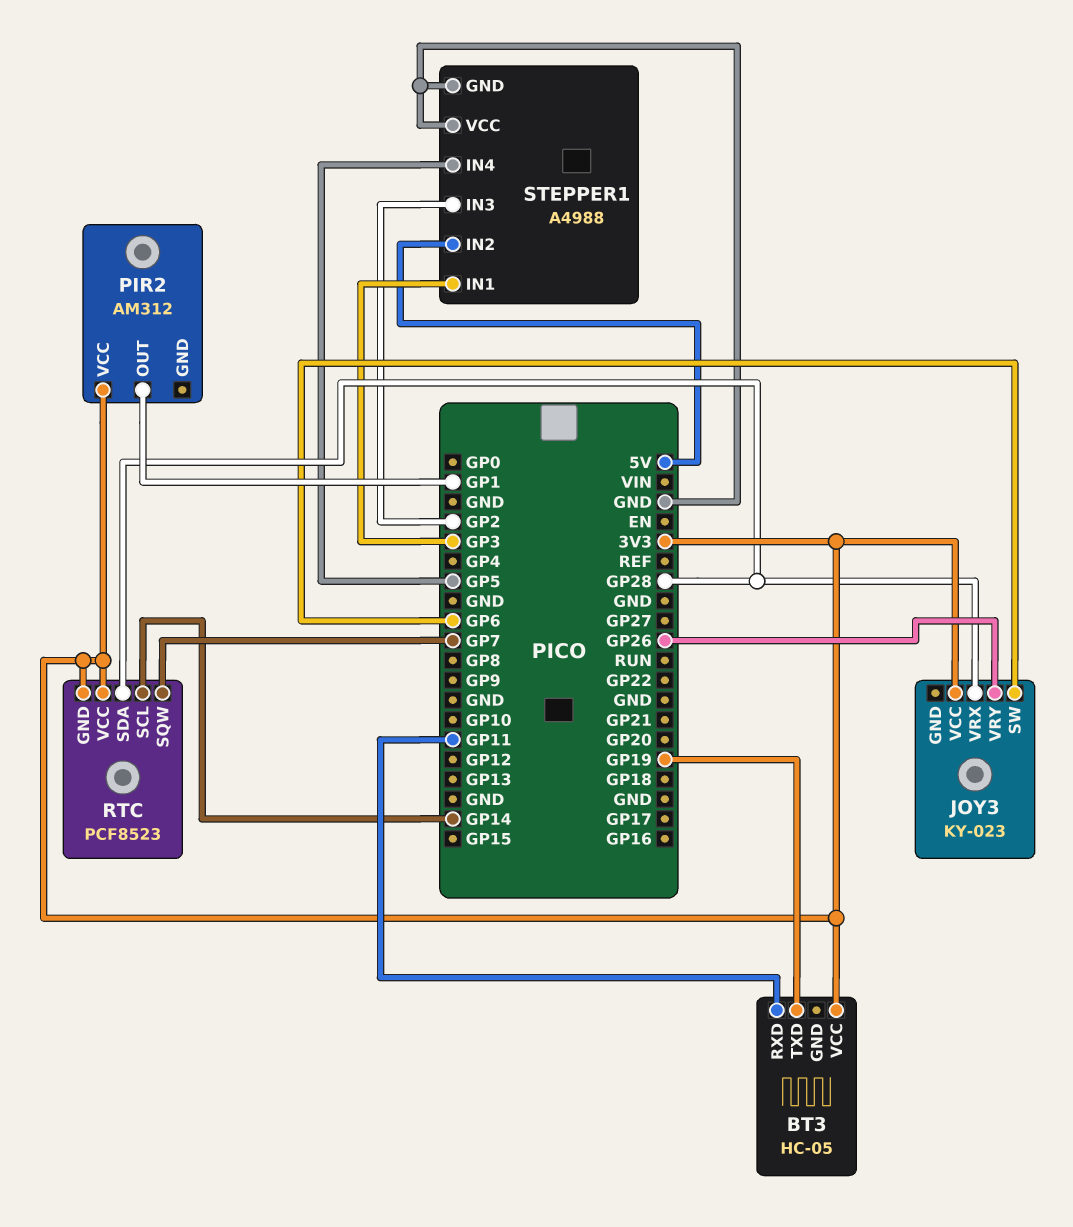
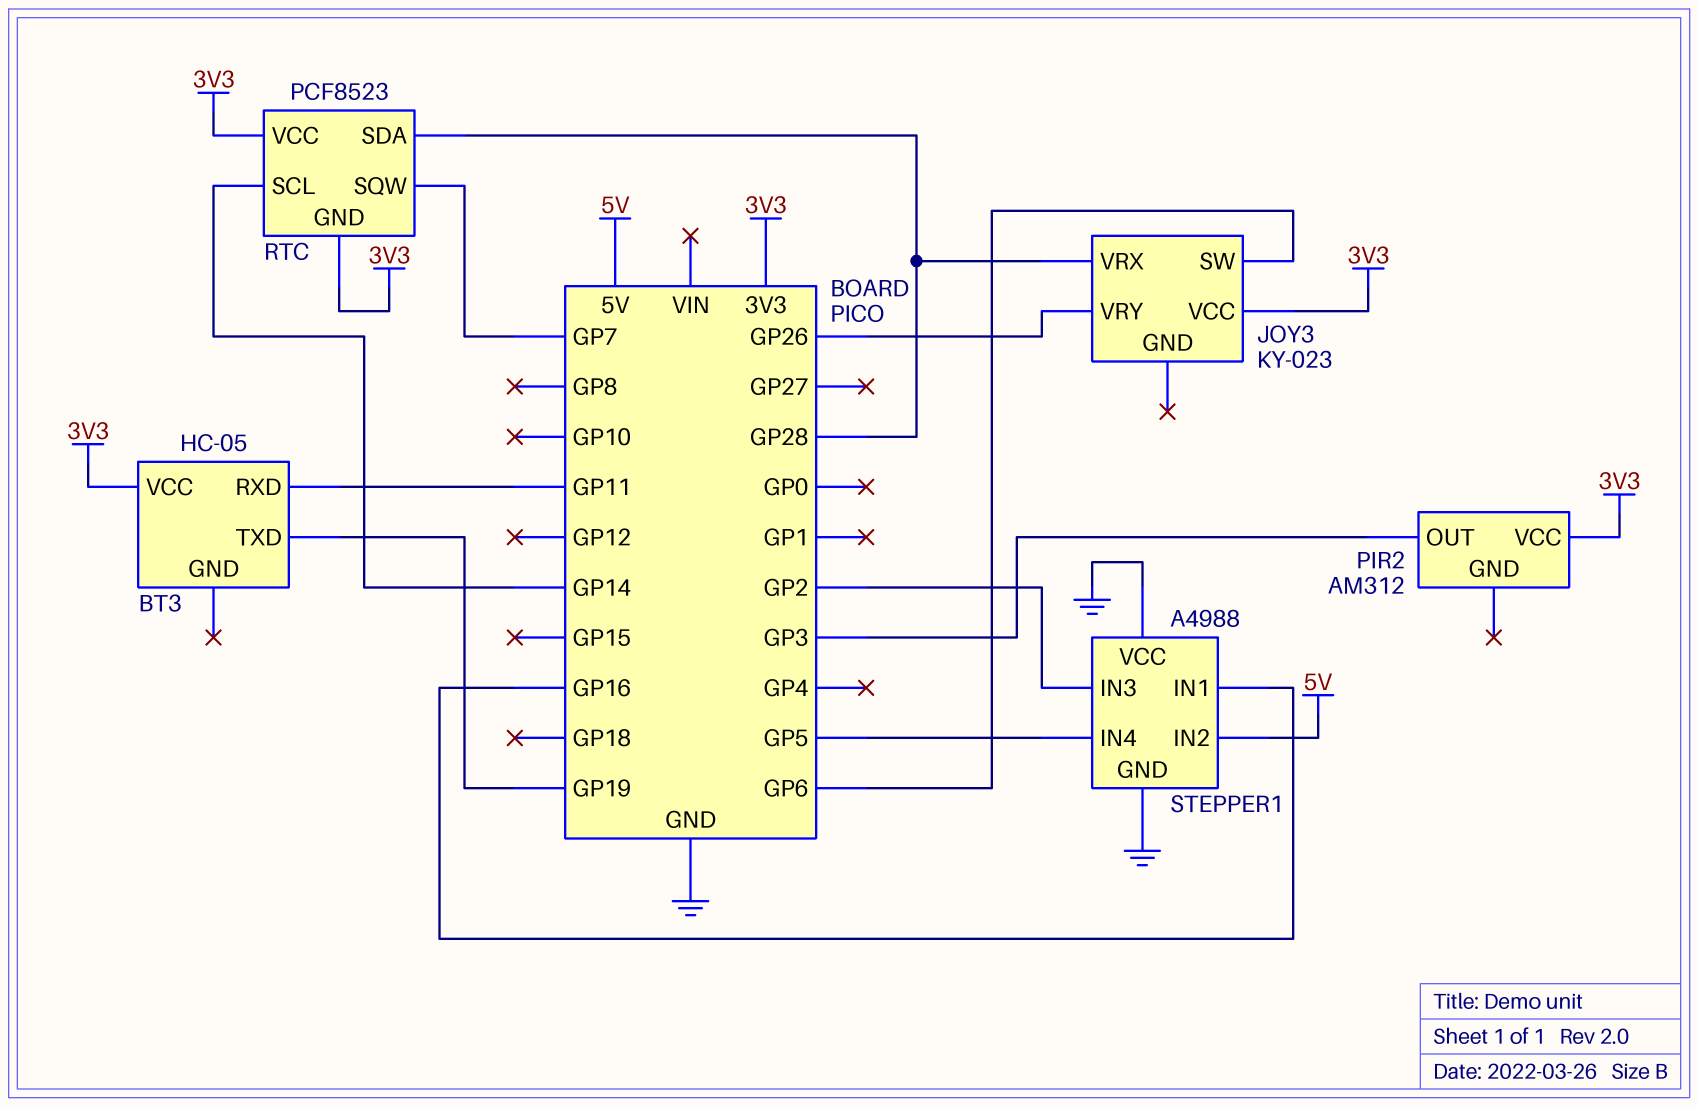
PIR2 pin OUT: GP1 -> GP3
STEPPER1 pin IN1: GP3 -> GP16

